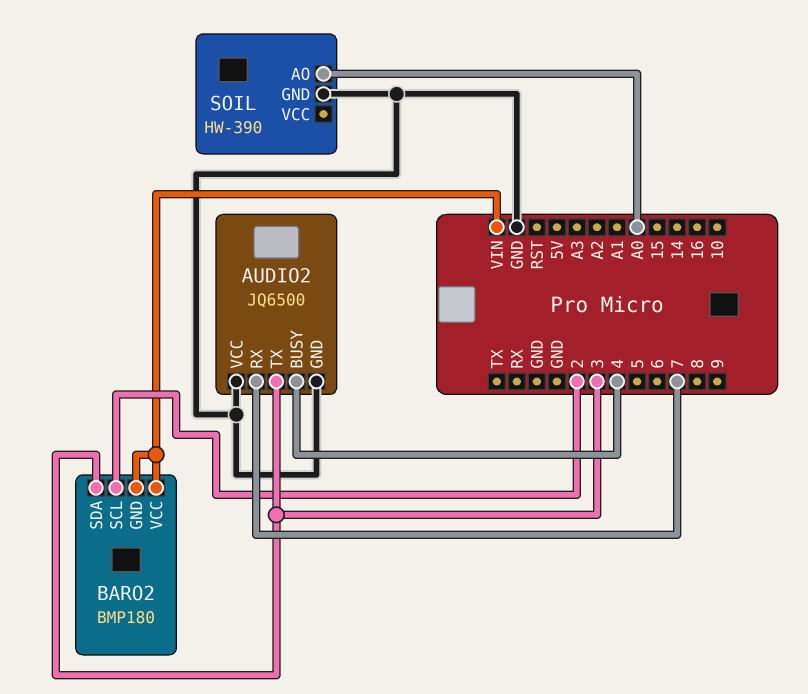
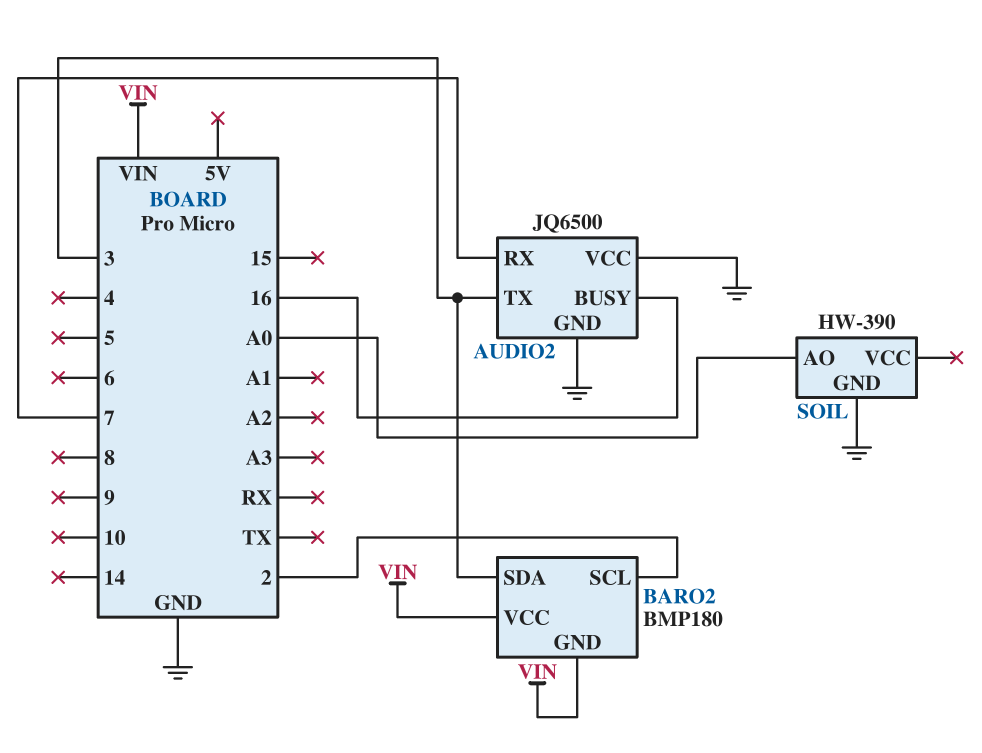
AUDIO2 pin BUSY: 4 -> 16

